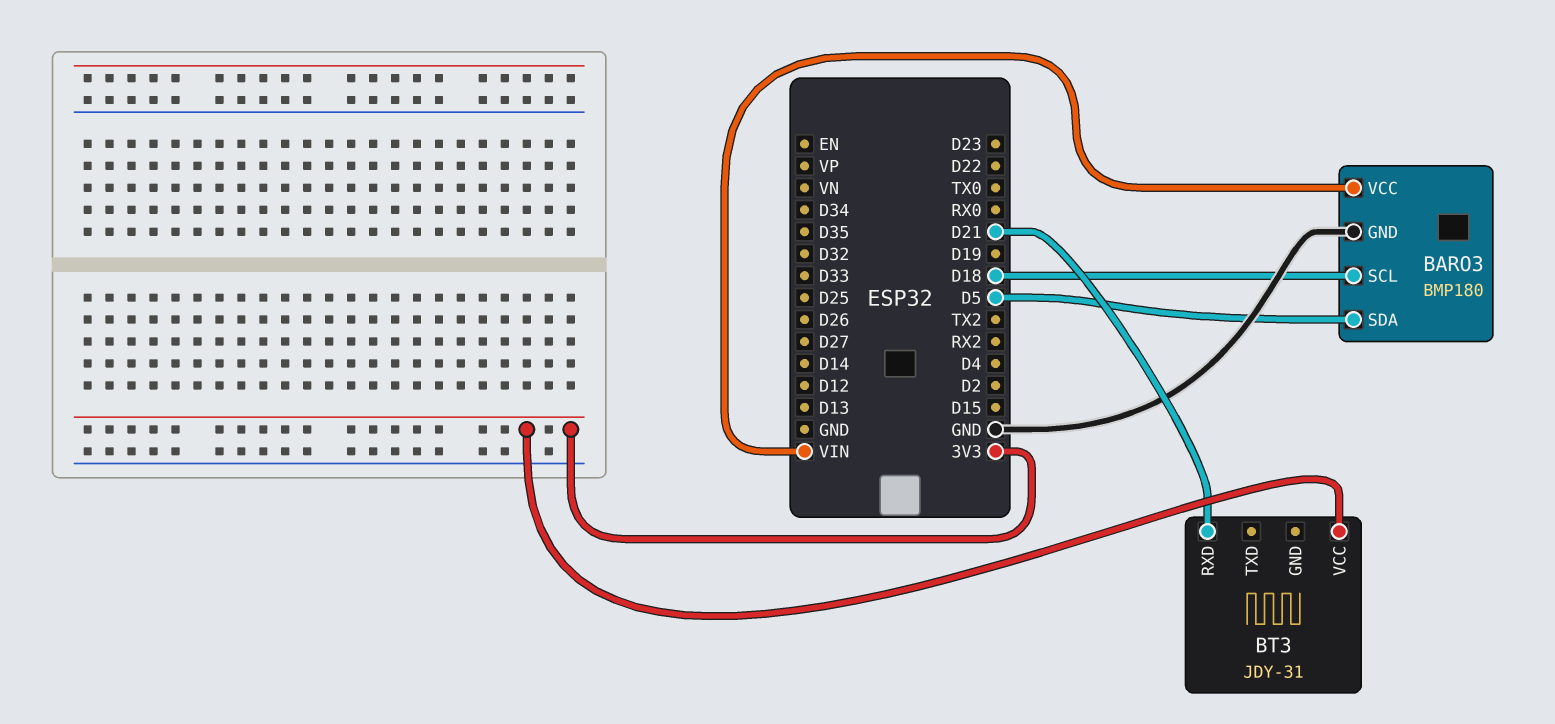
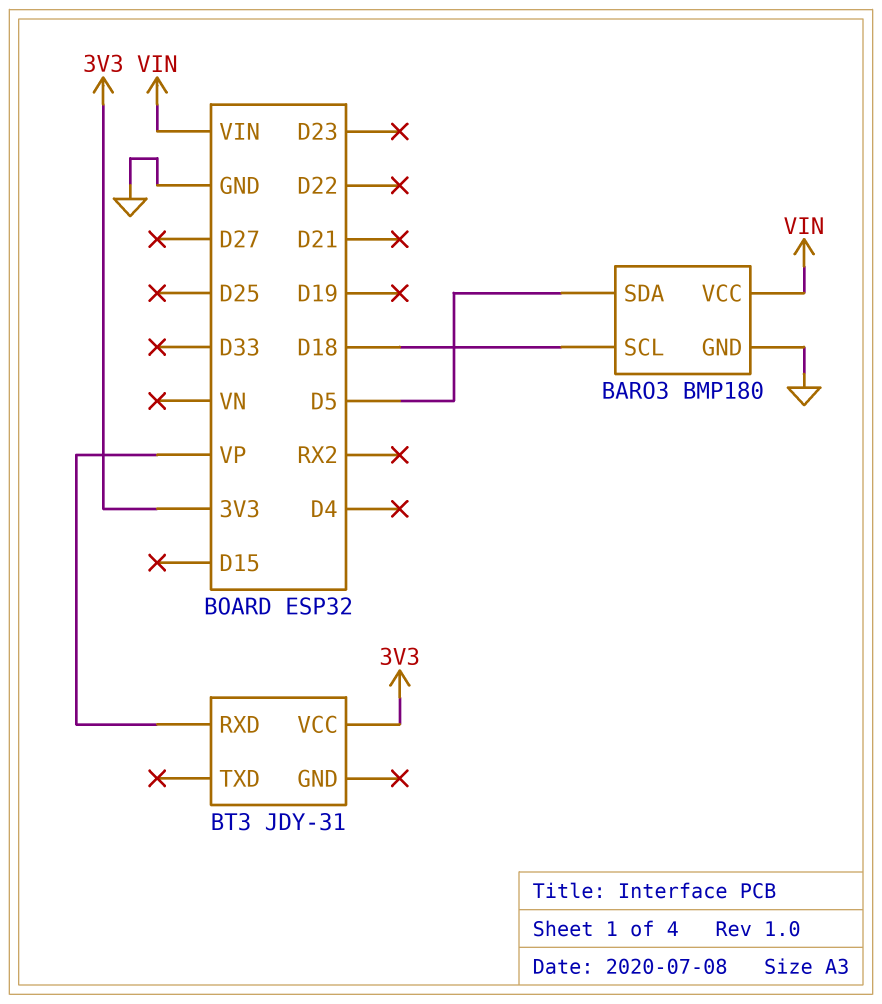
BT3 pin RXD: D21 -> VP

